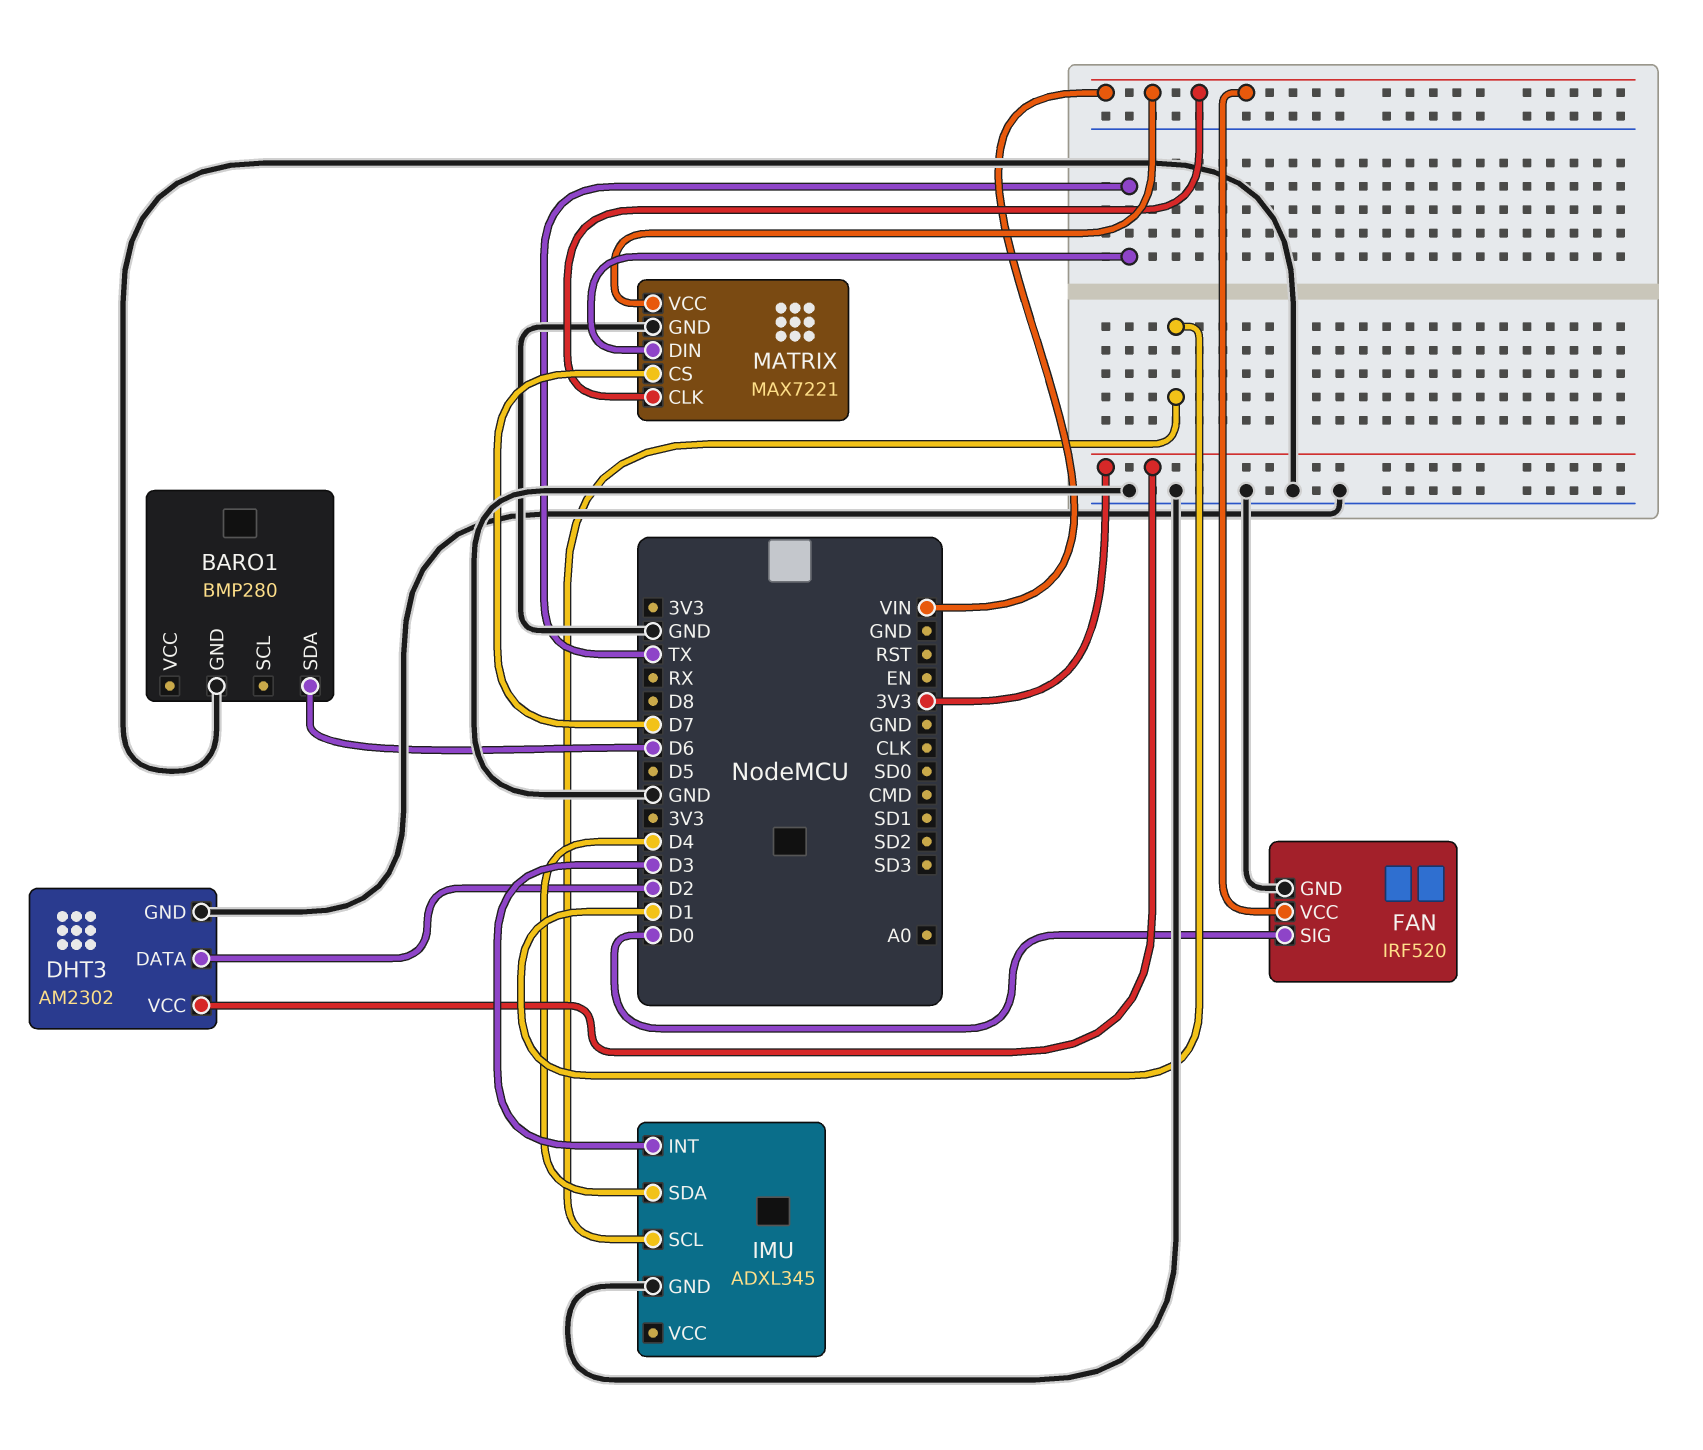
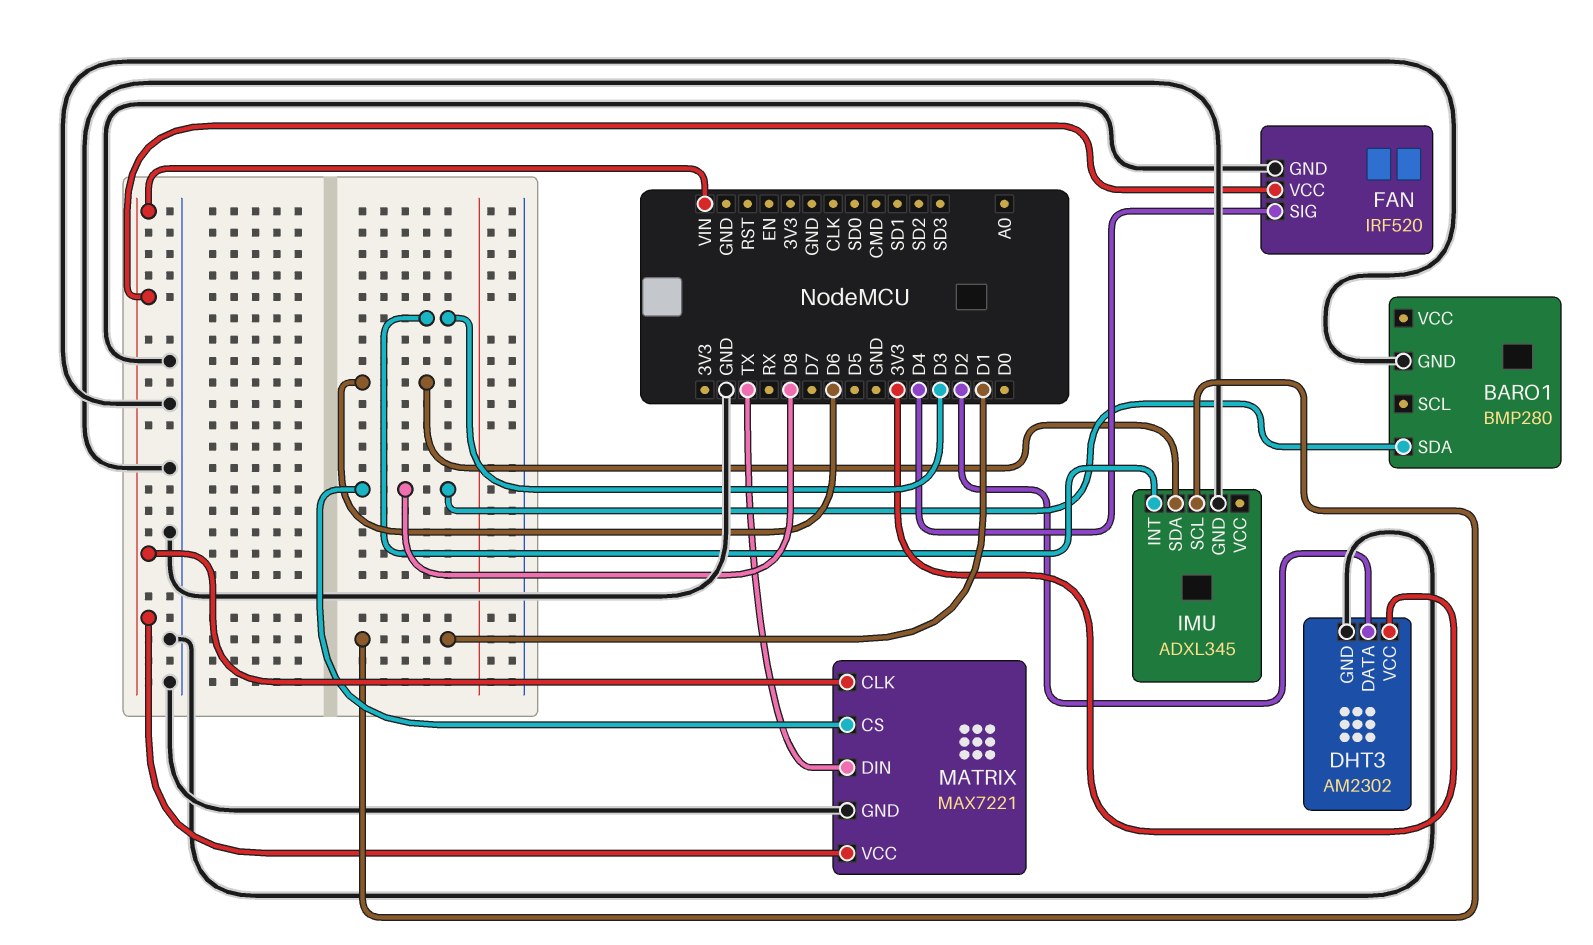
BARO1 pin SDA: D6 -> D8
FAN pin SIG: D0 -> D4
IMU pin SDA: D4 -> D6
MATRIX pin CS: D7 -> D8

